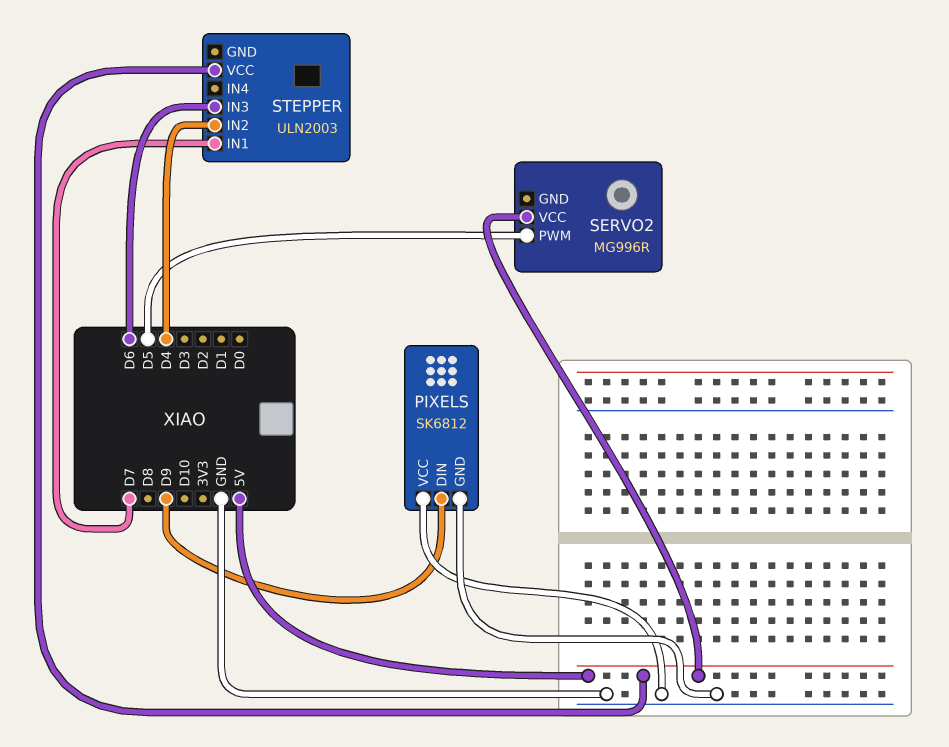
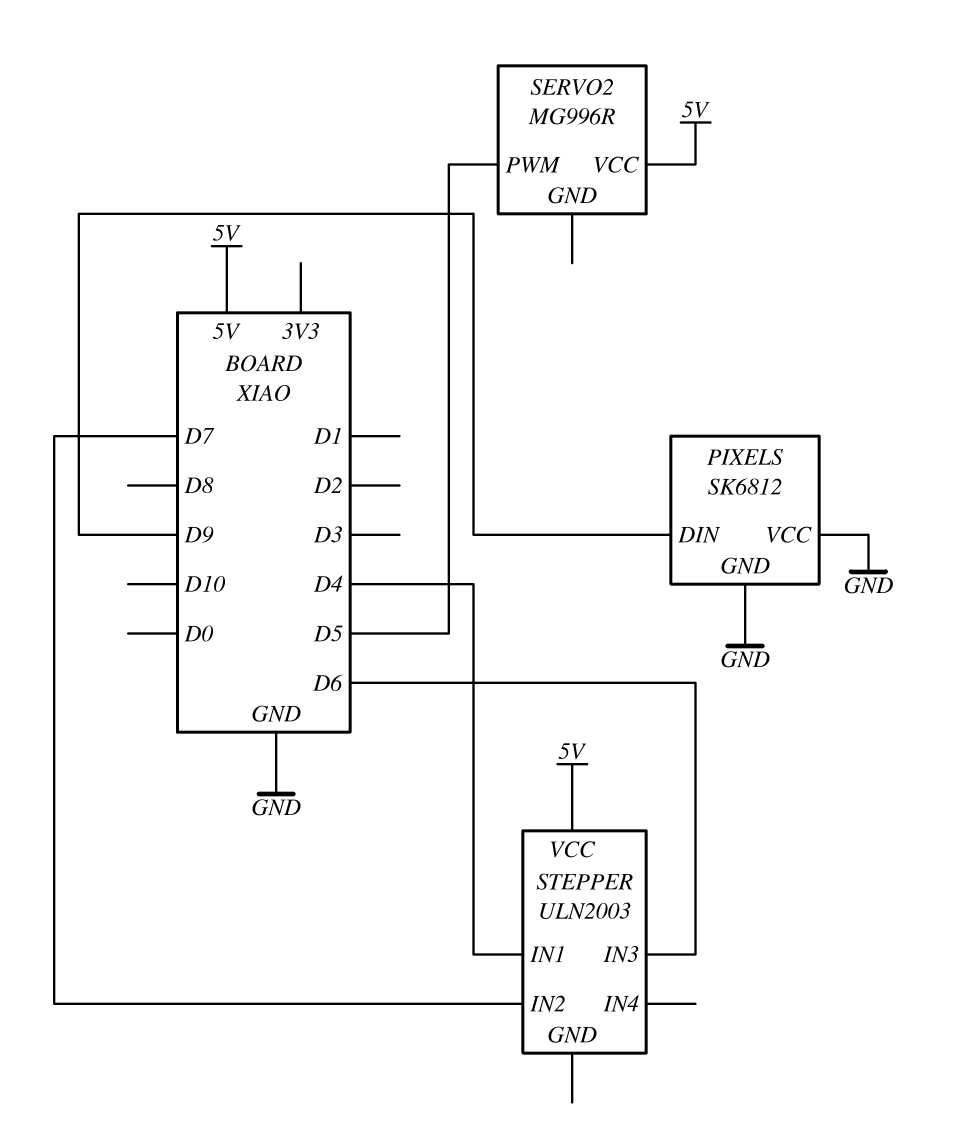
STEPPER pin IN1: D7 -> D4
STEPPER pin IN2: D4 -> D7

